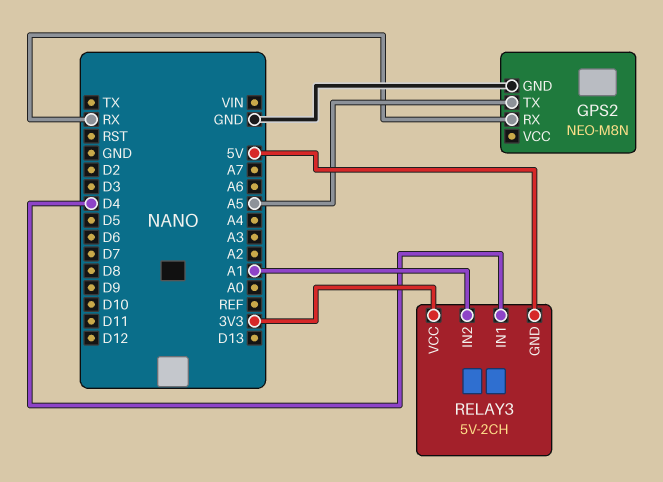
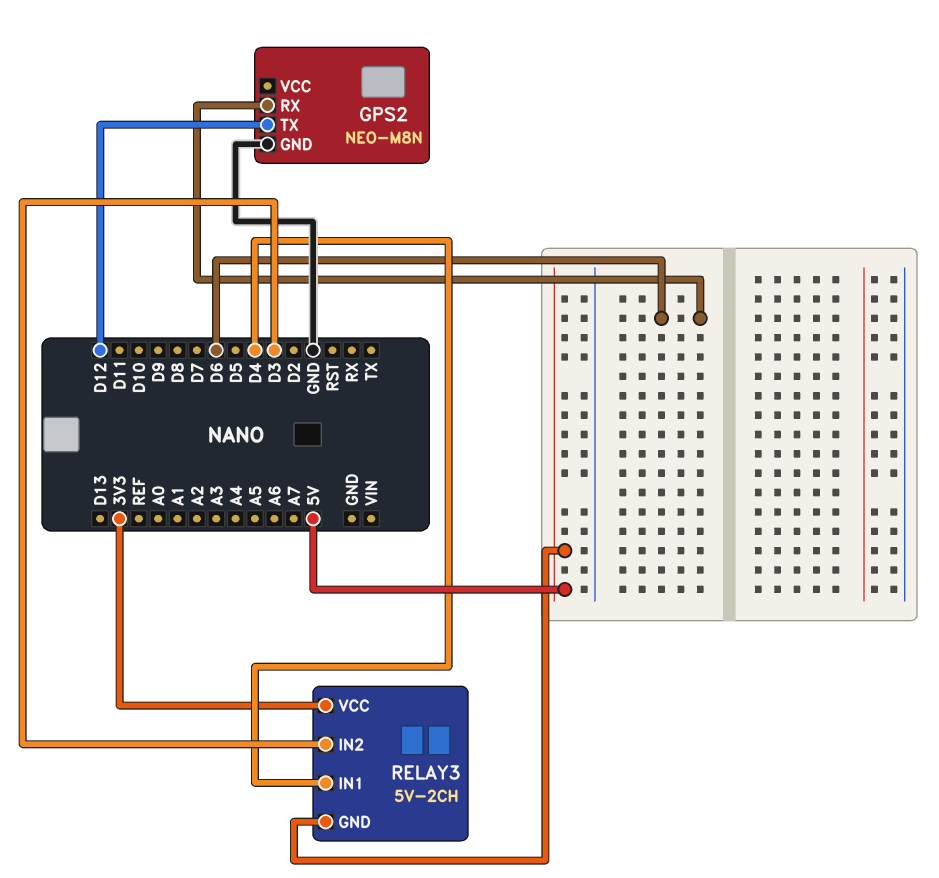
GPS2 pin RX: RX -> D6
GPS2 pin TX: A5 -> D12
RELAY3 pin IN2: A1 -> D3

